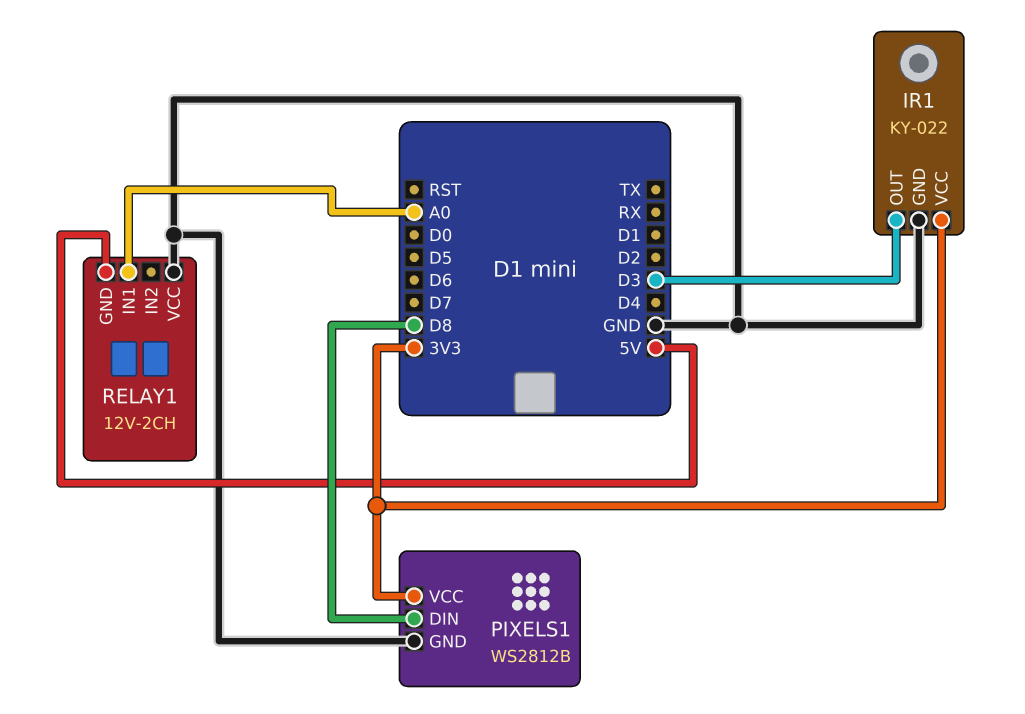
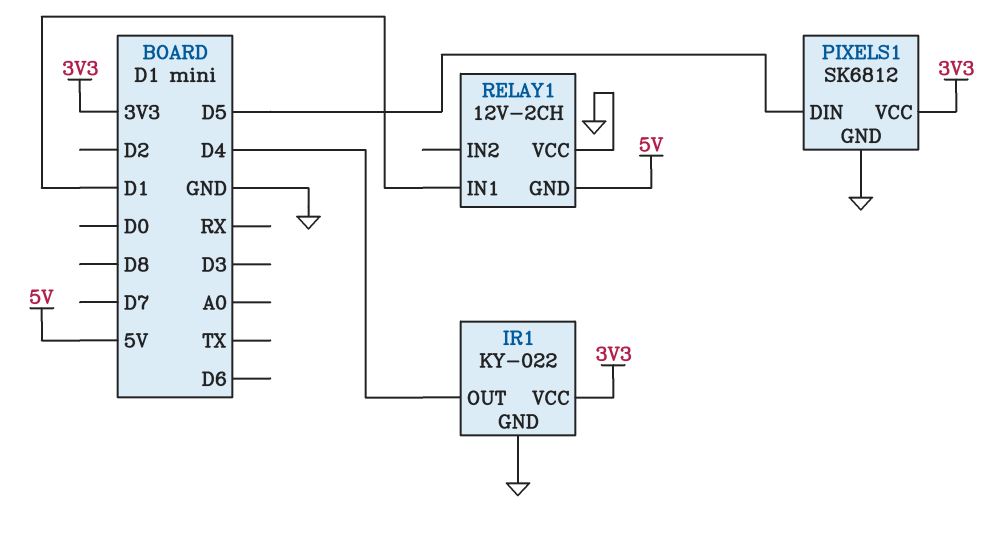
IR1 pin OUT: D3 -> D4
PIXELS1: WS2812B -> SK6812
PIXELS1 pin DIN: D8 -> D5
RELAY1 pin IN1: A0 -> D1

